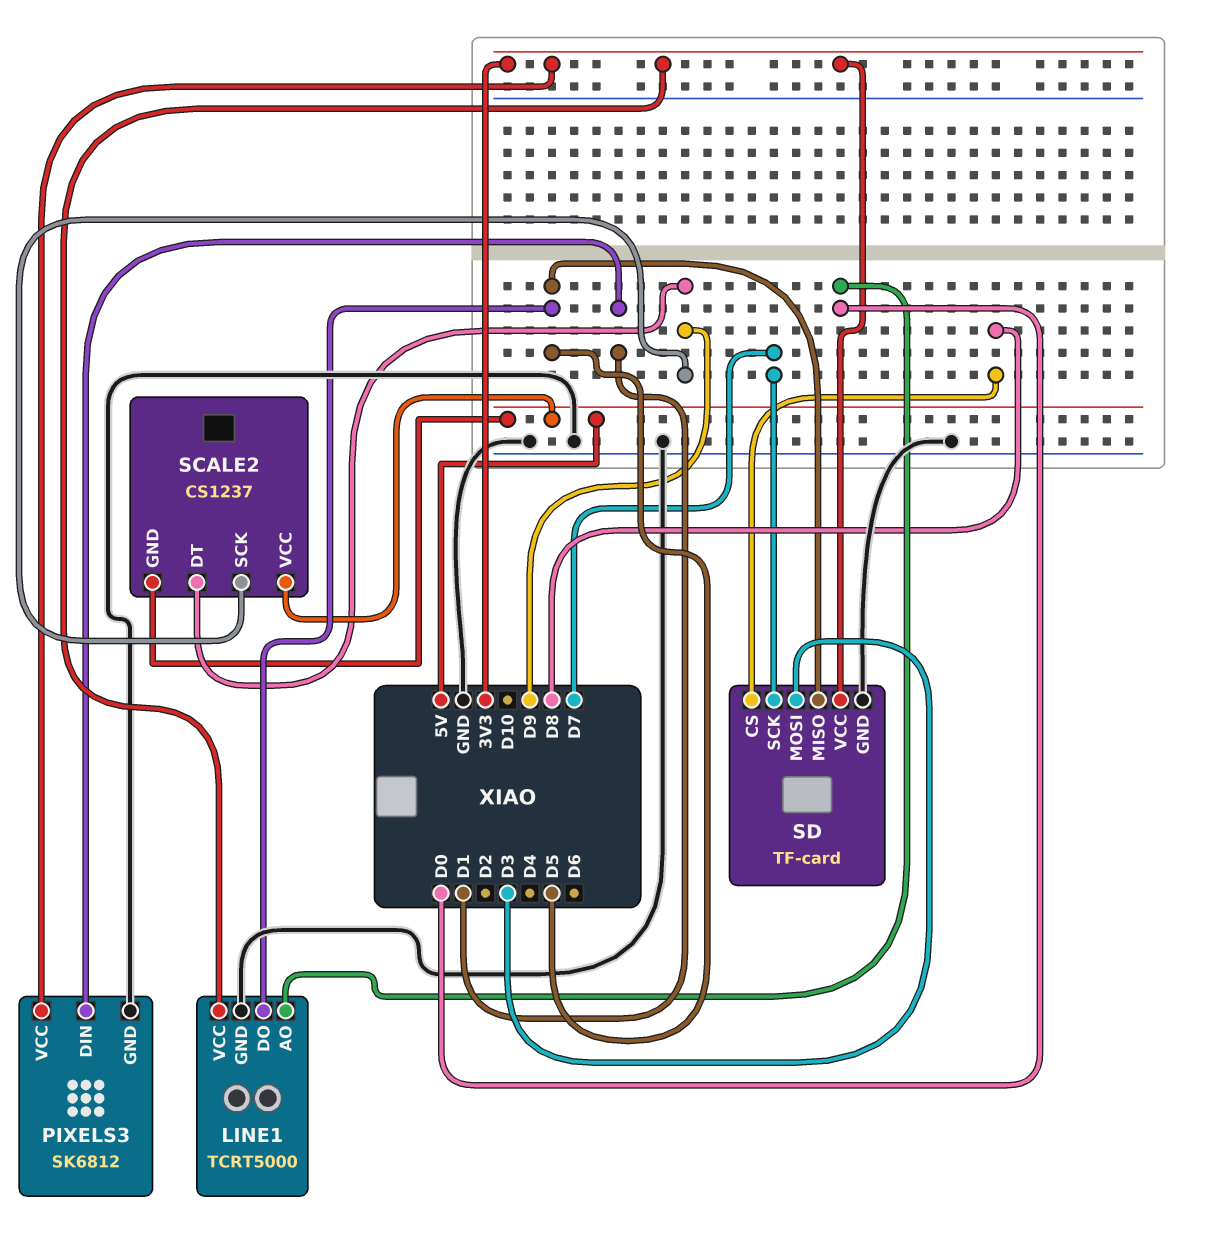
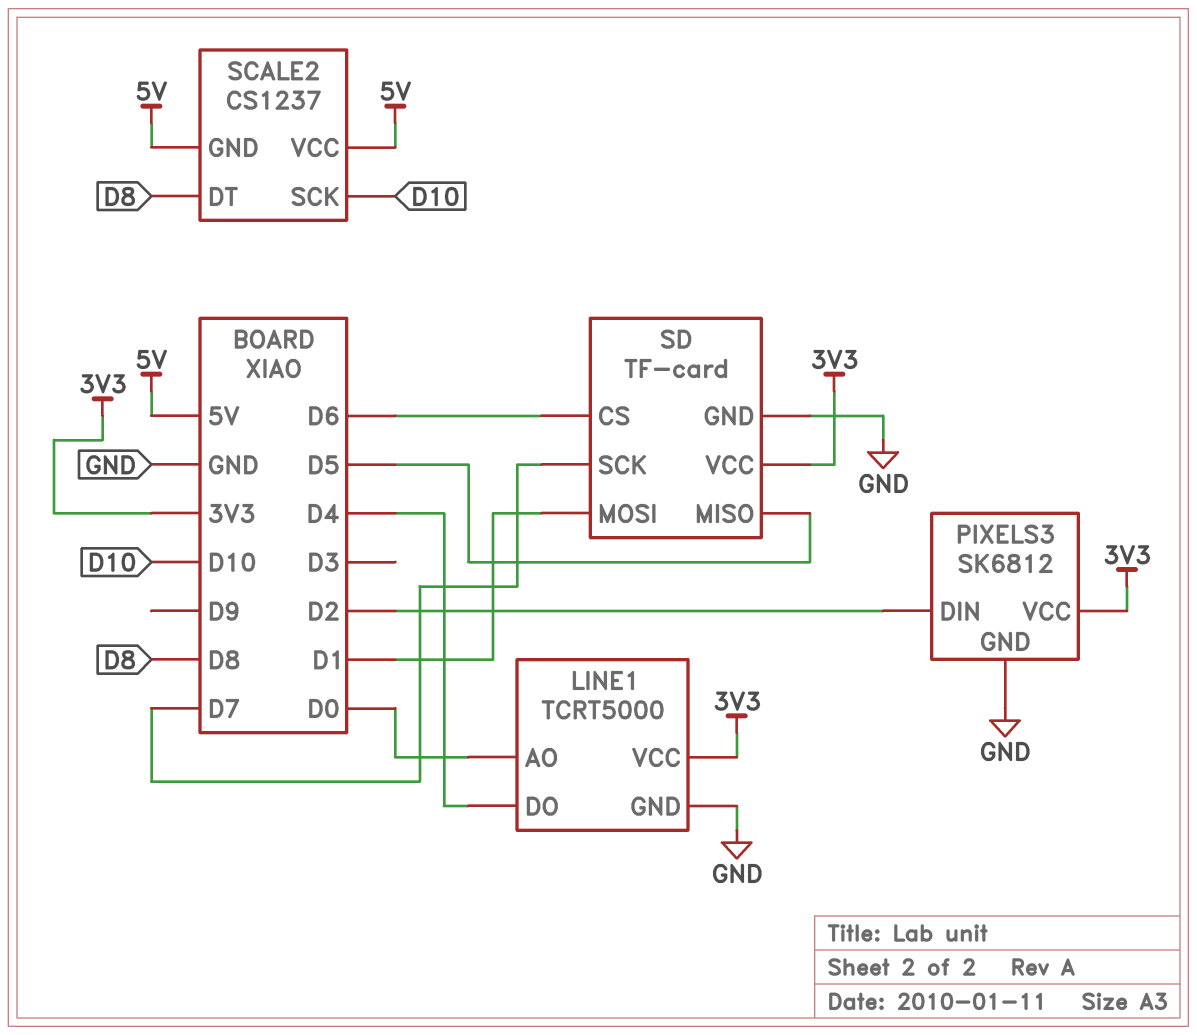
LINE1 pin DO: D5 -> D4
PIXELS3 pin DIN: D1 -> D2
SCALE2 pin DT: D9 -> D8
SCALE2 pin SCK: D9 -> D10
SD pin CS: D8 -> D6
SD pin MOSI: D3 -> D1

